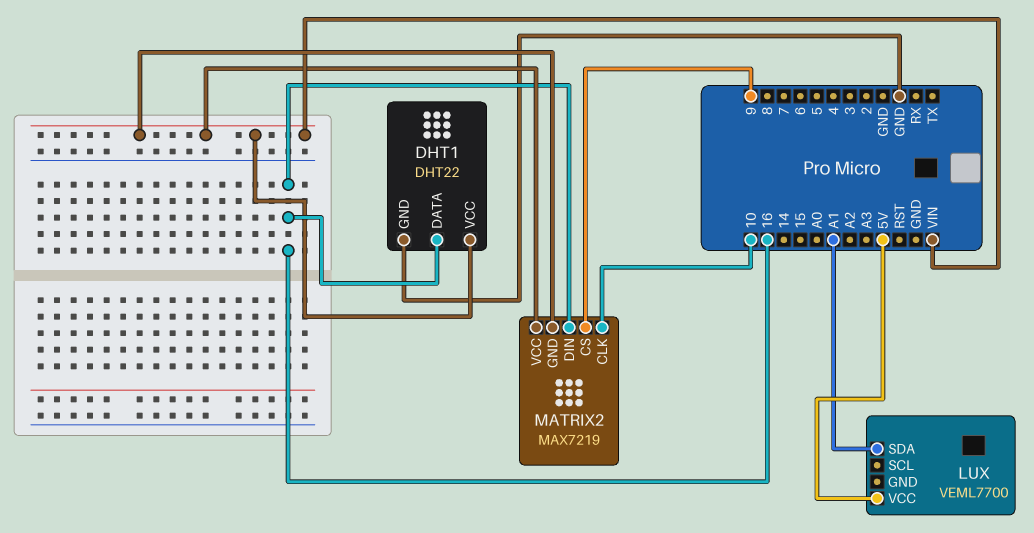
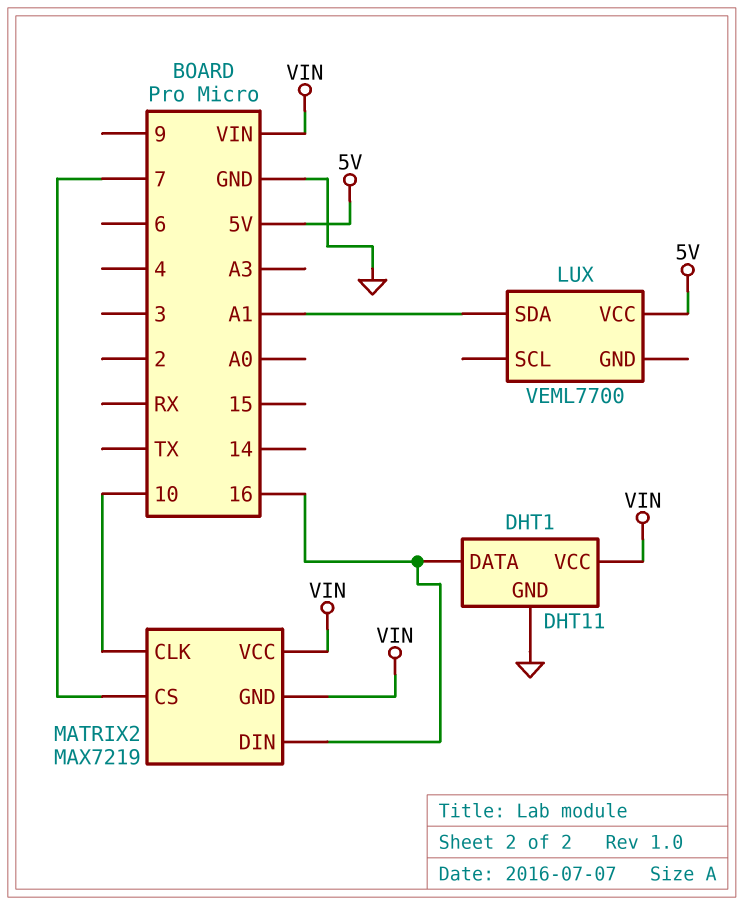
DHT1: DHT22 -> DHT11
MATRIX2 pin CS: 9 -> 7

